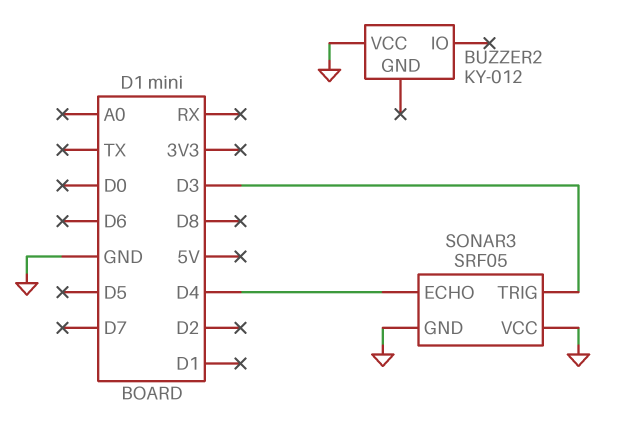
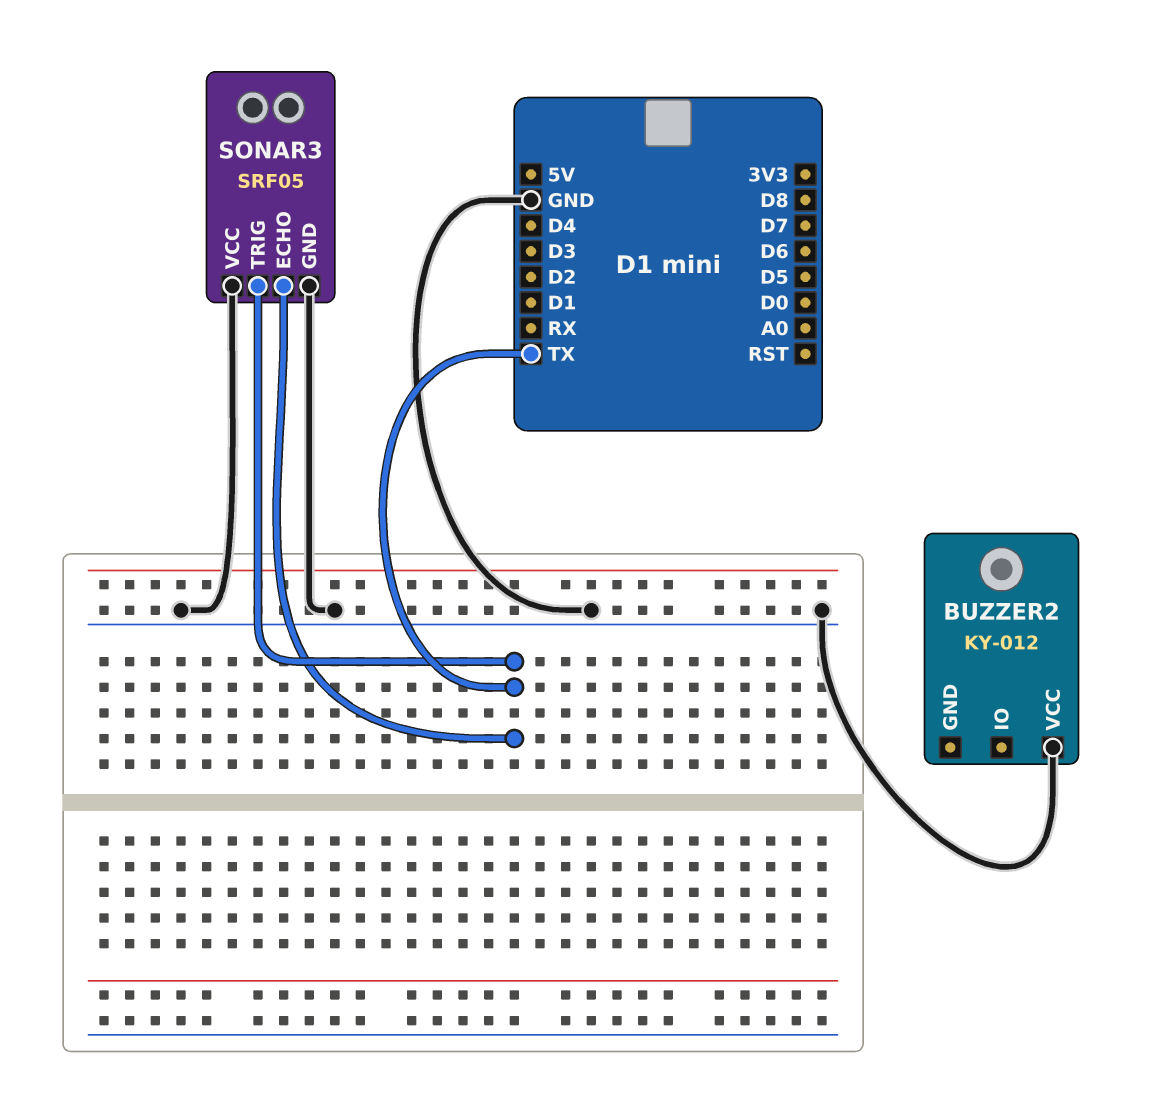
SONAR3 pin ECHO: D4 -> TX
SONAR3 pin TRIG: D3 -> TX

